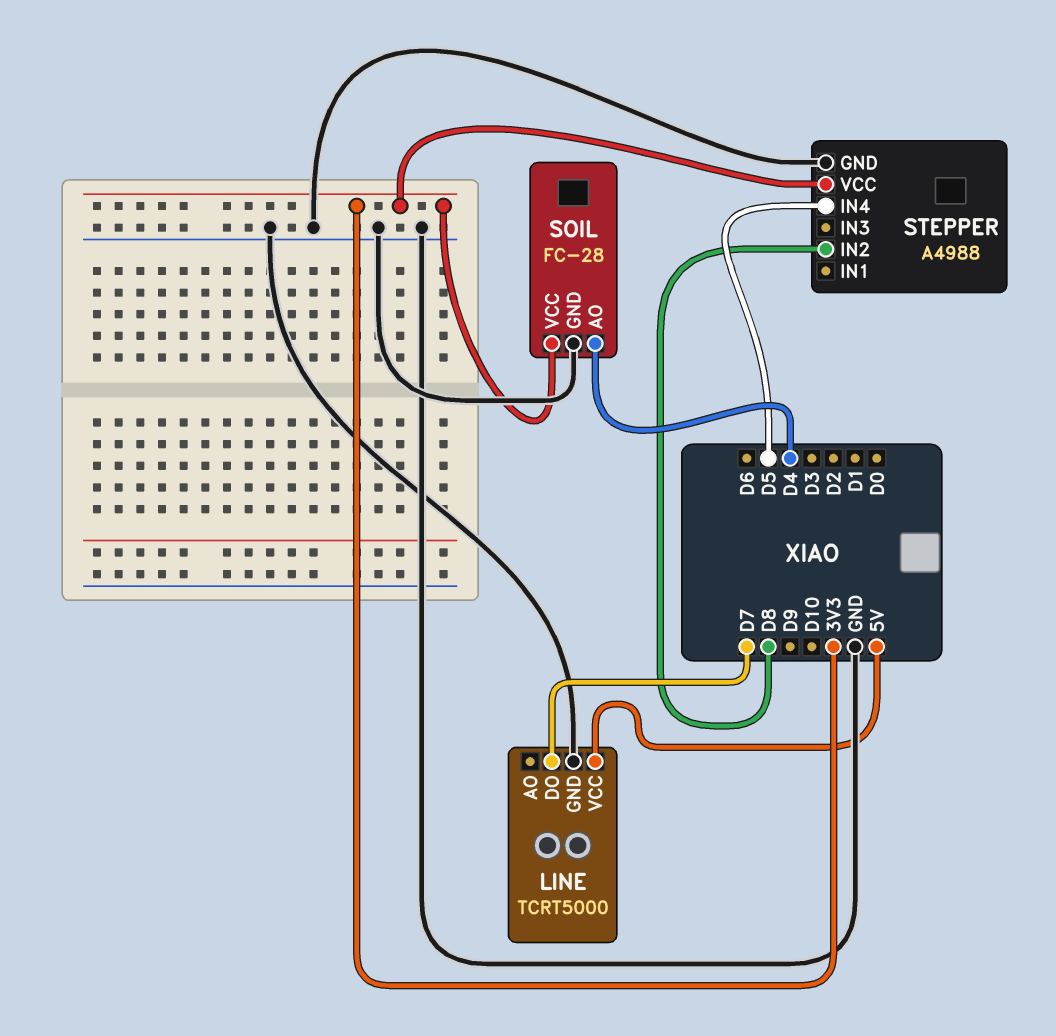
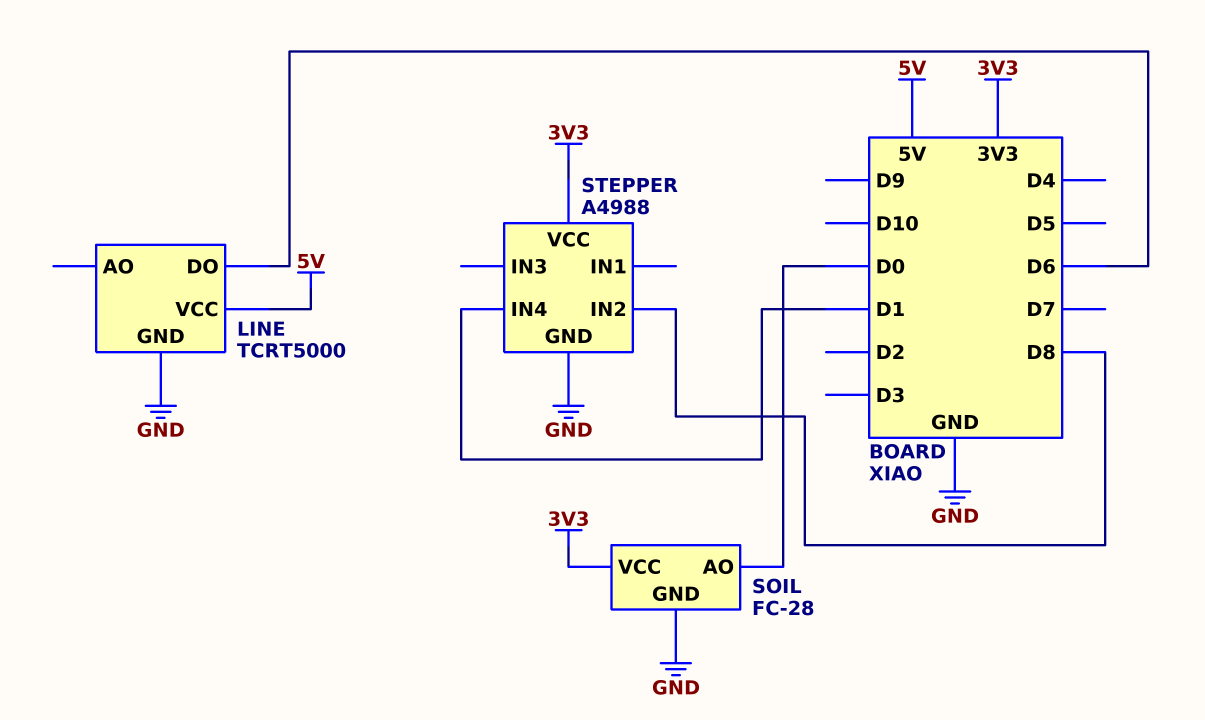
LINE pin DO: D7 -> D6
SOIL pin AO: D4 -> D0
STEPPER pin IN4: D5 -> D1

